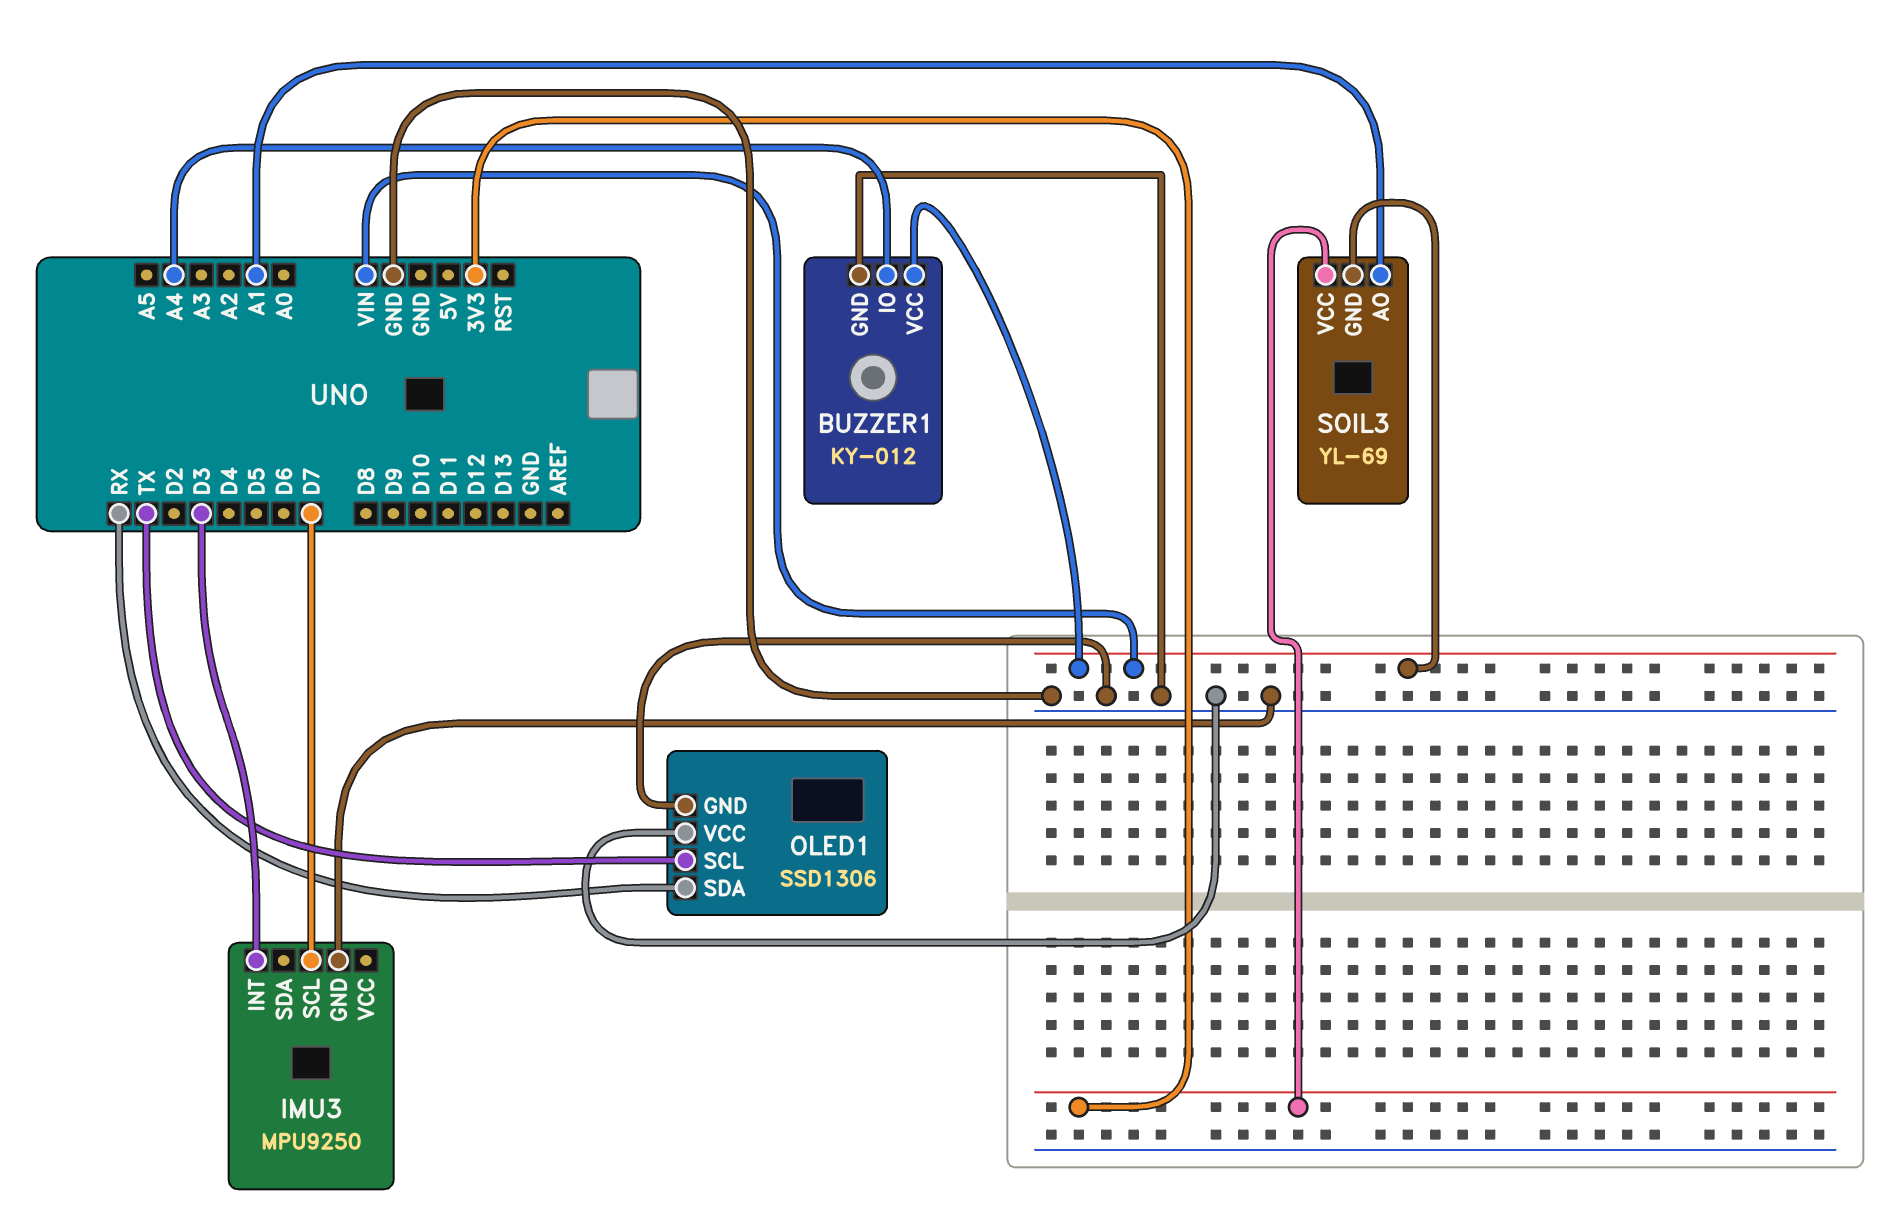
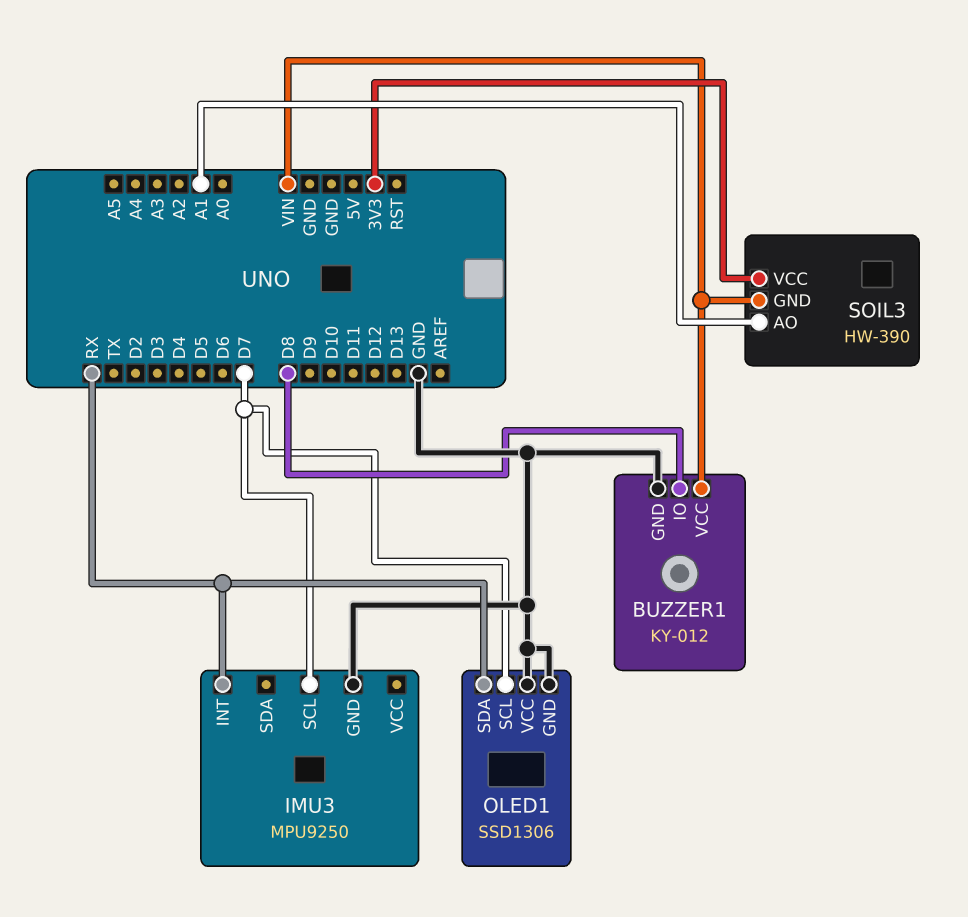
BUZZER1 pin IO: A4 -> D8
IMU3 pin INT: D3 -> RX
OLED1 pin SCL: TX -> D7
SOIL3: YL-69 -> HW-390

